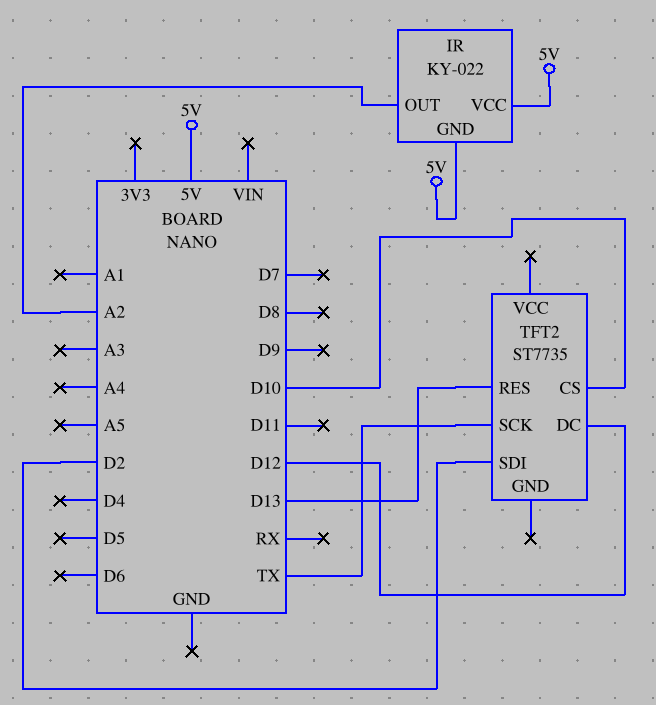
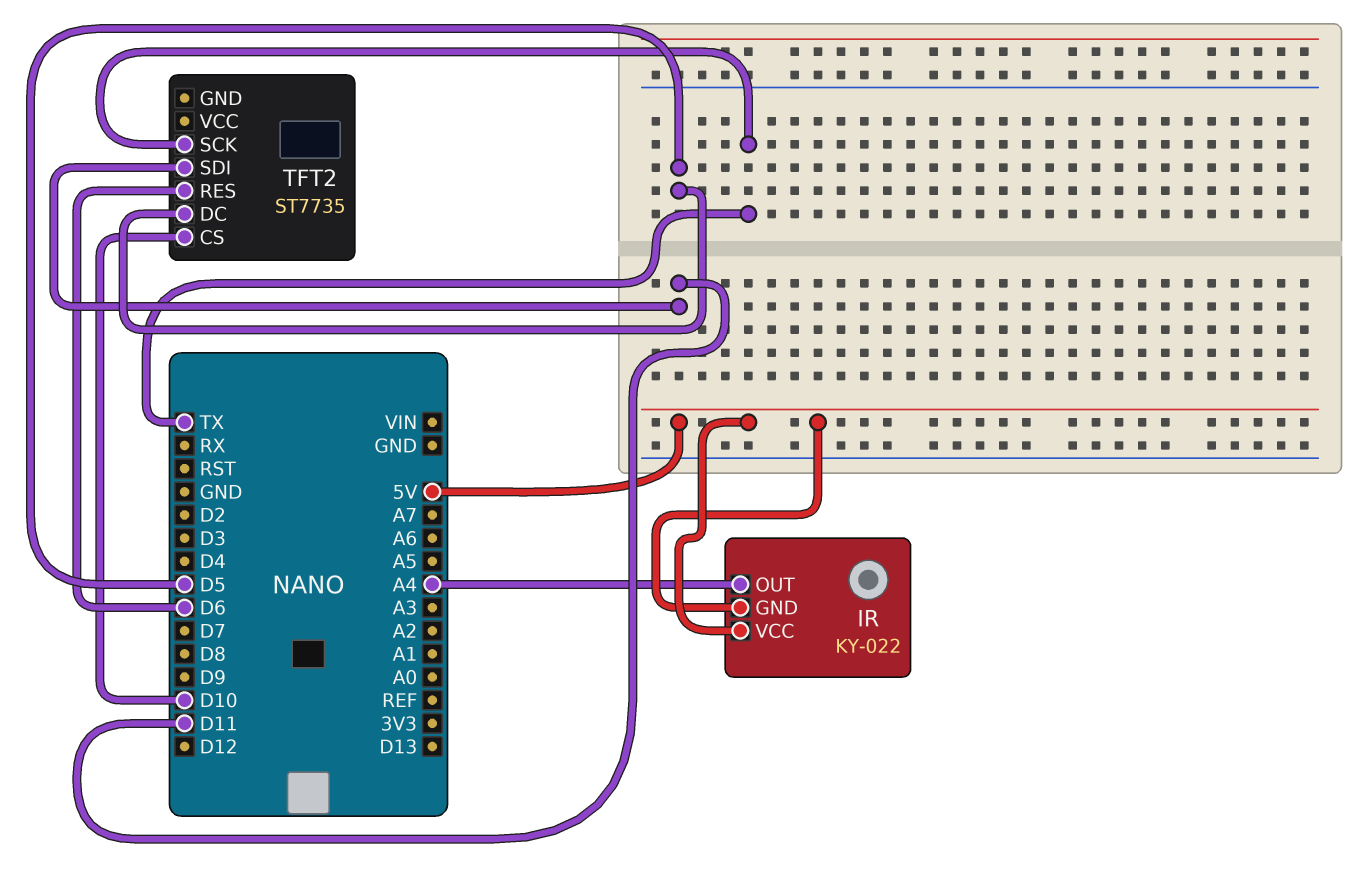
IR pin OUT: A2 -> A4
TFT2 pin DC: D12 -> D5
TFT2 pin RES: D13 -> D6
TFT2 pin SDI: D2 -> D11

